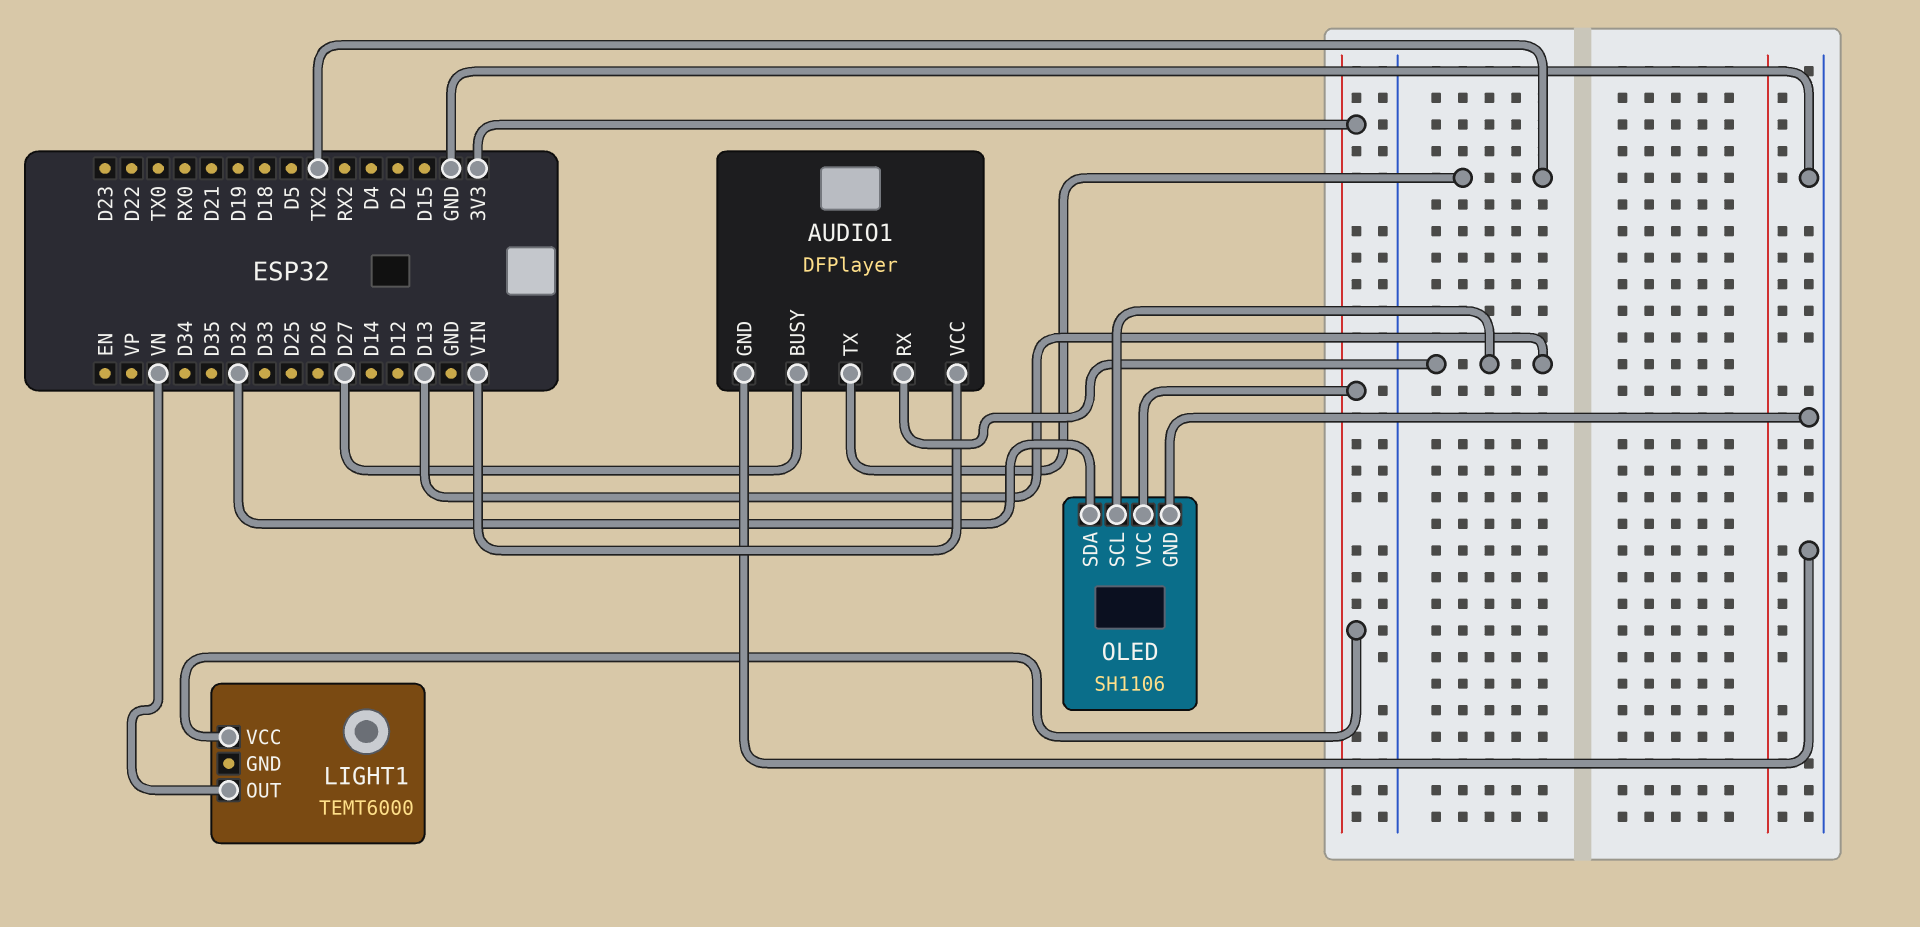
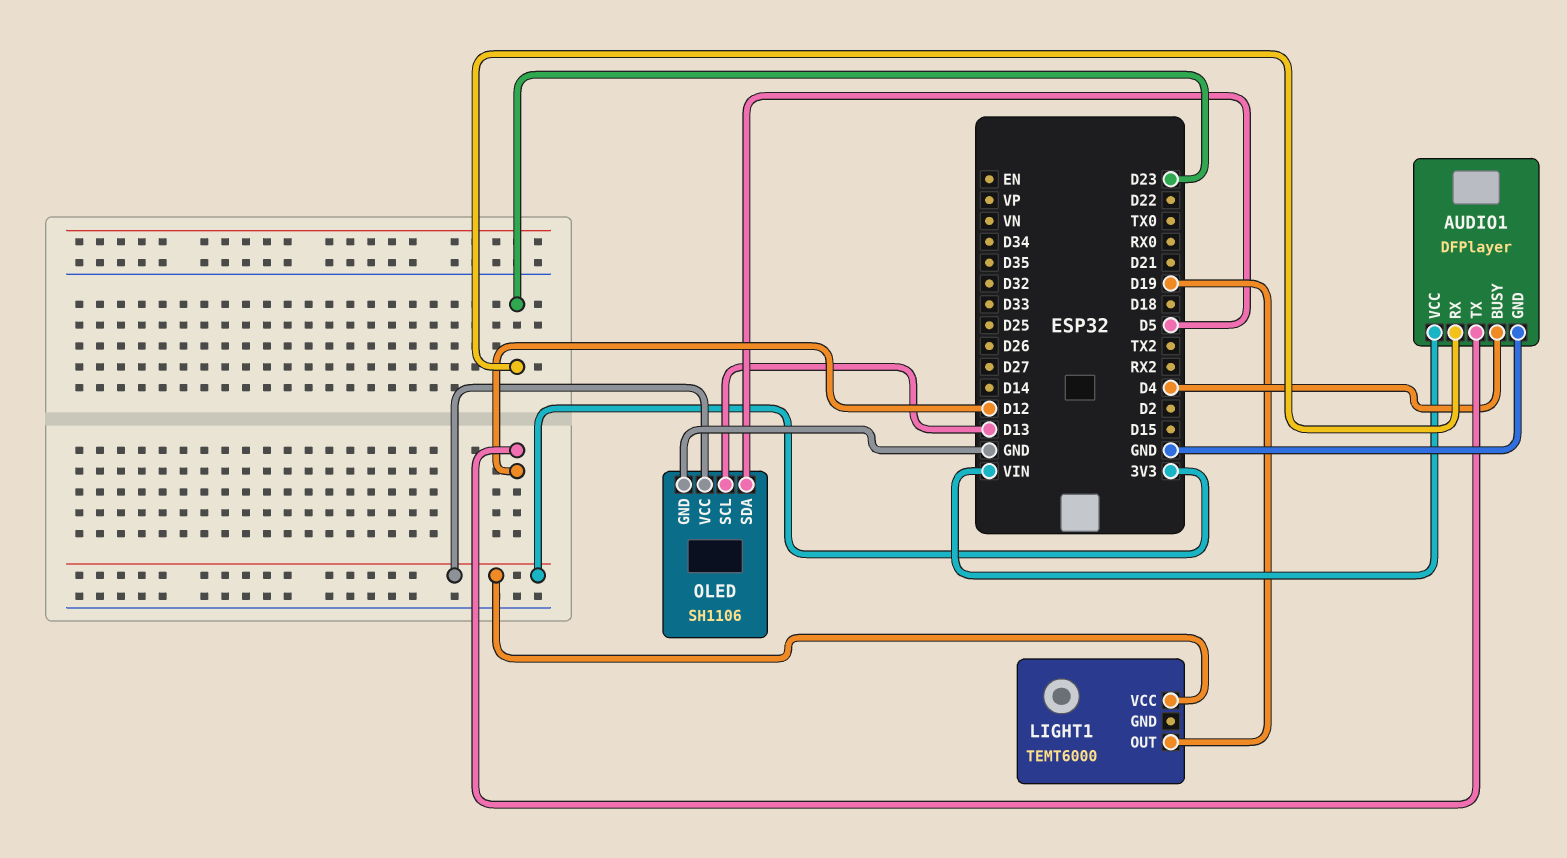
AUDIO1 pin BUSY: D27 -> D4
AUDIO1 pin RX: D13 -> D23
AUDIO1 pin TX: TX2 -> D12
LIGHT1 pin OUT: VN -> D19
OLED pin SDA: D32 -> D5

